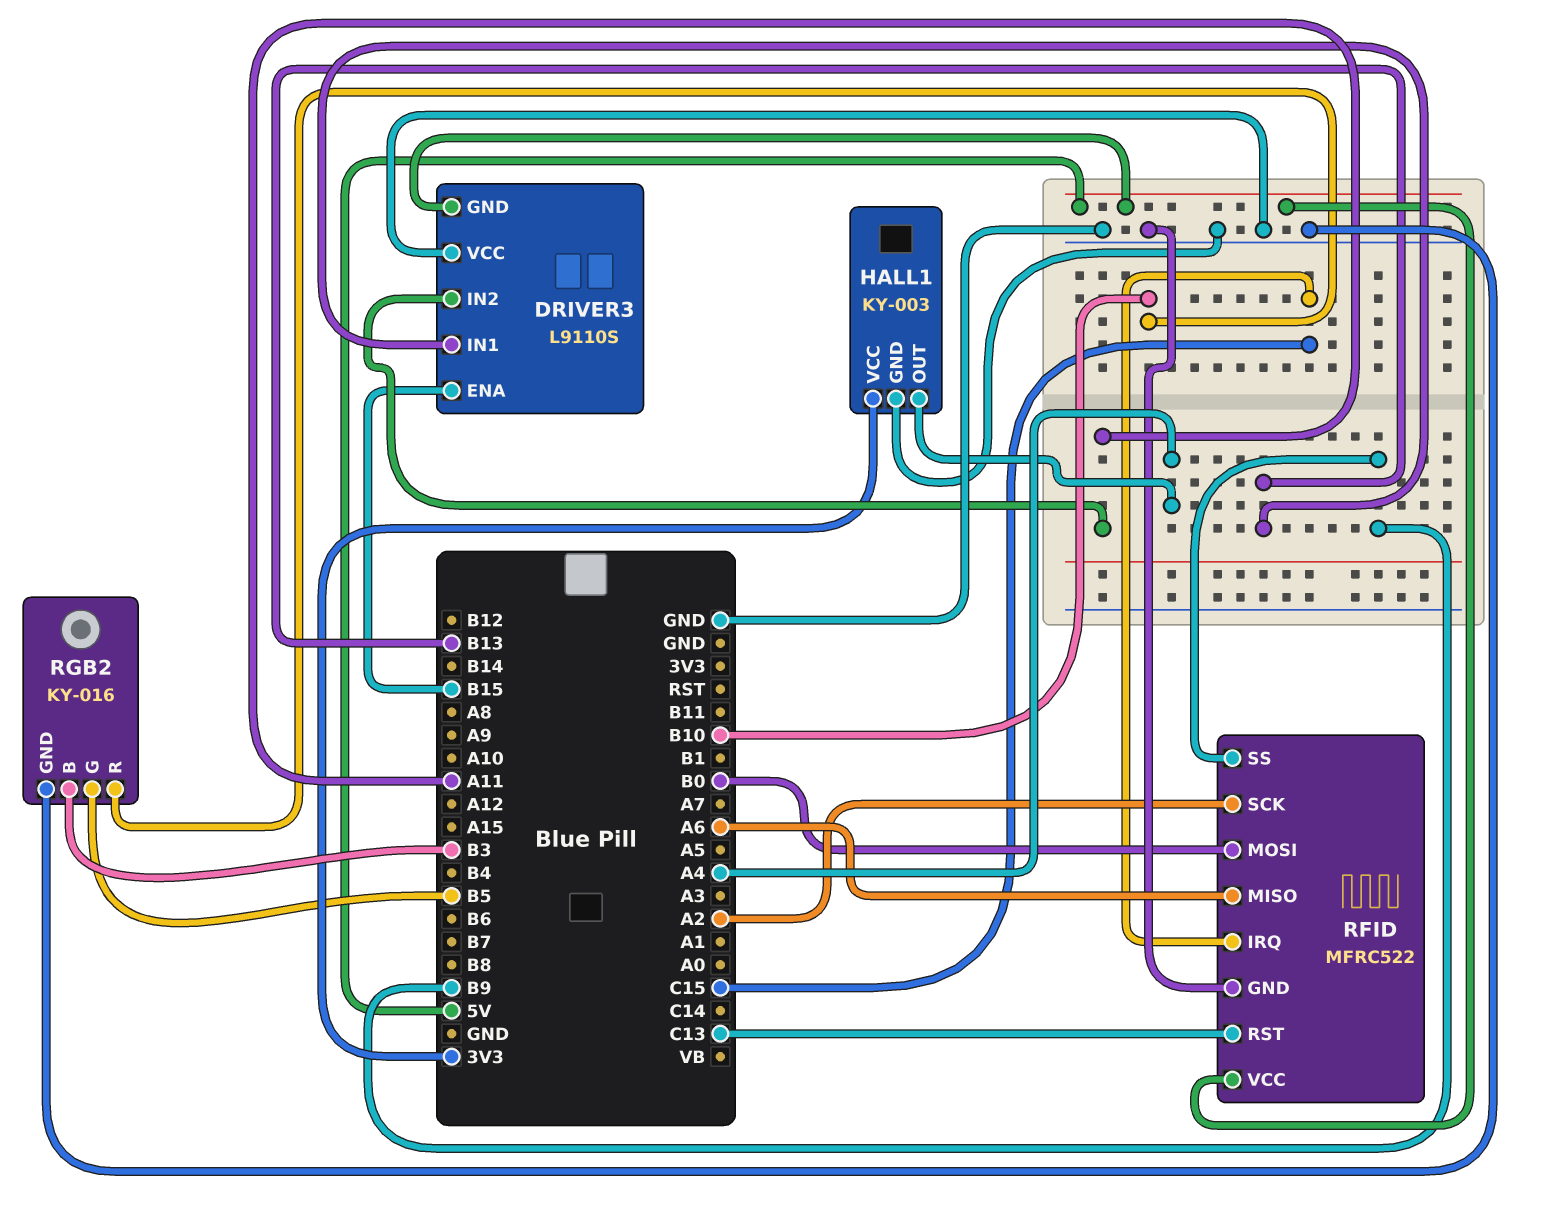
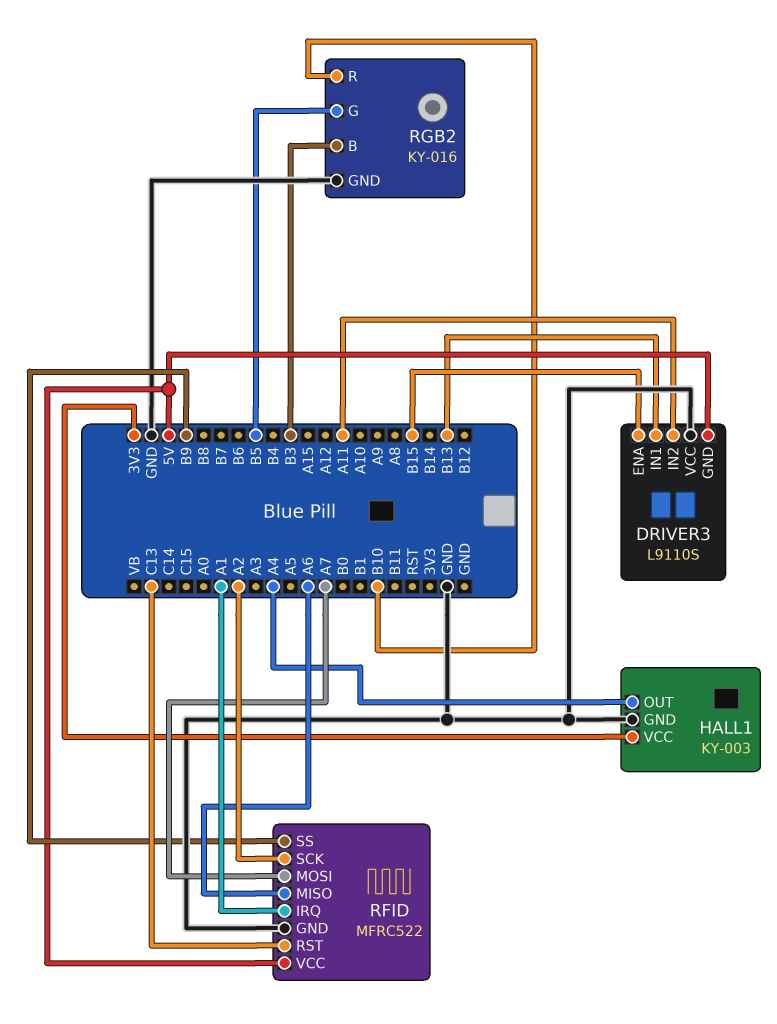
RFID pin IRQ: C15 -> A1
RFID pin MOSI: B0 -> A7

